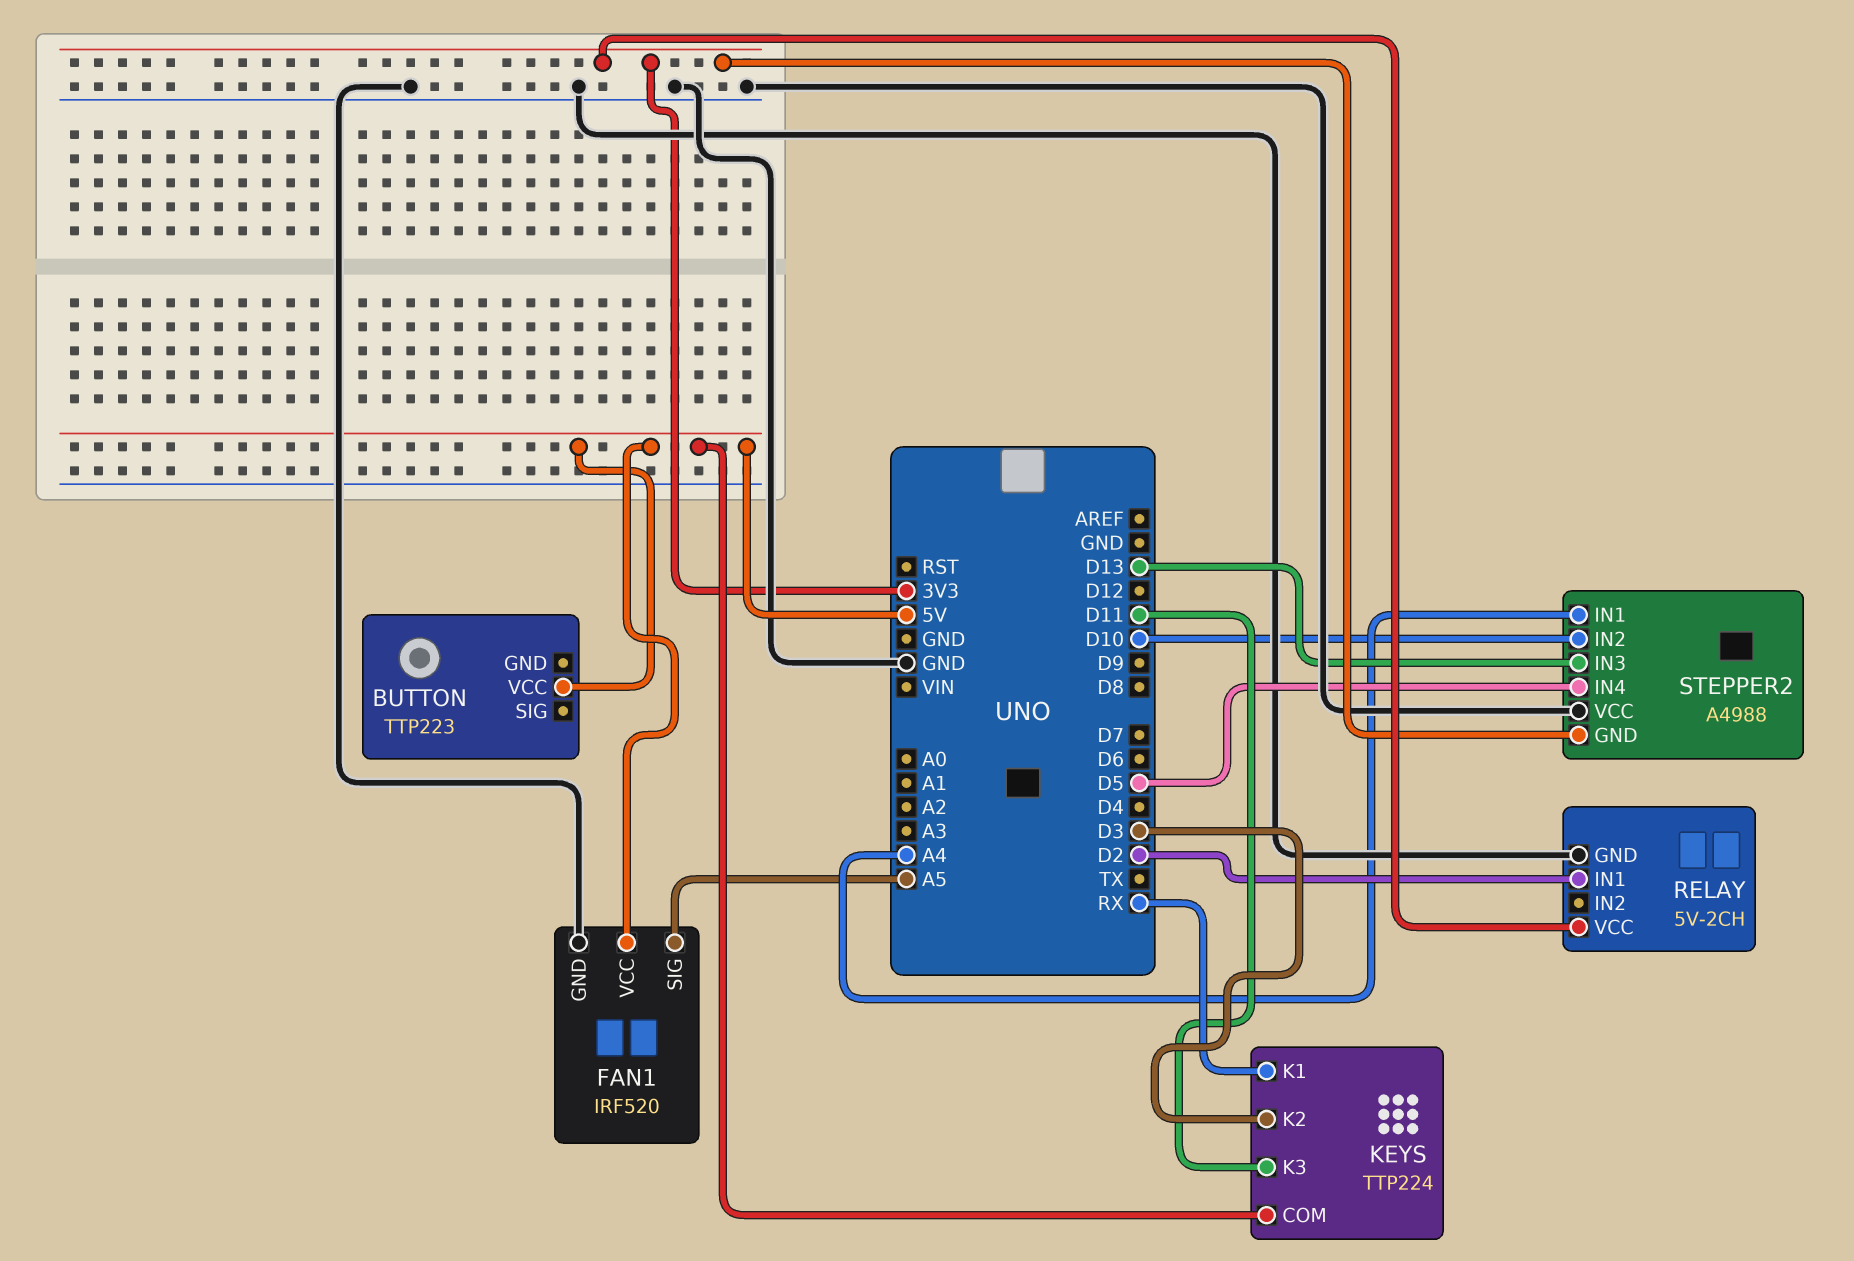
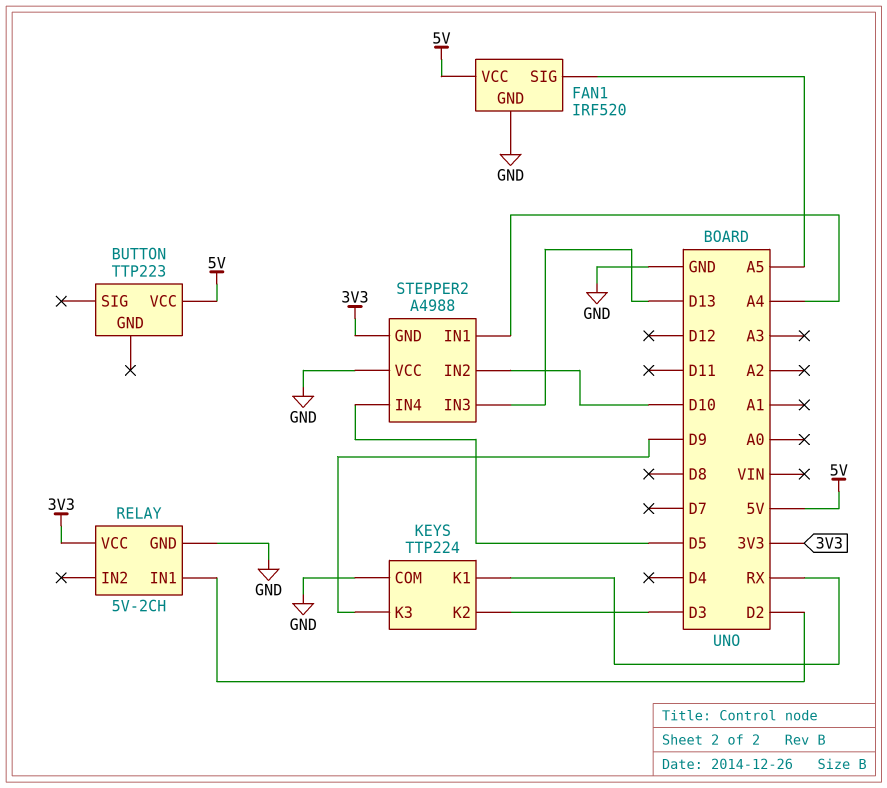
KEYS pin COM: 5V -> GND
KEYS pin K3: D11 -> D9

